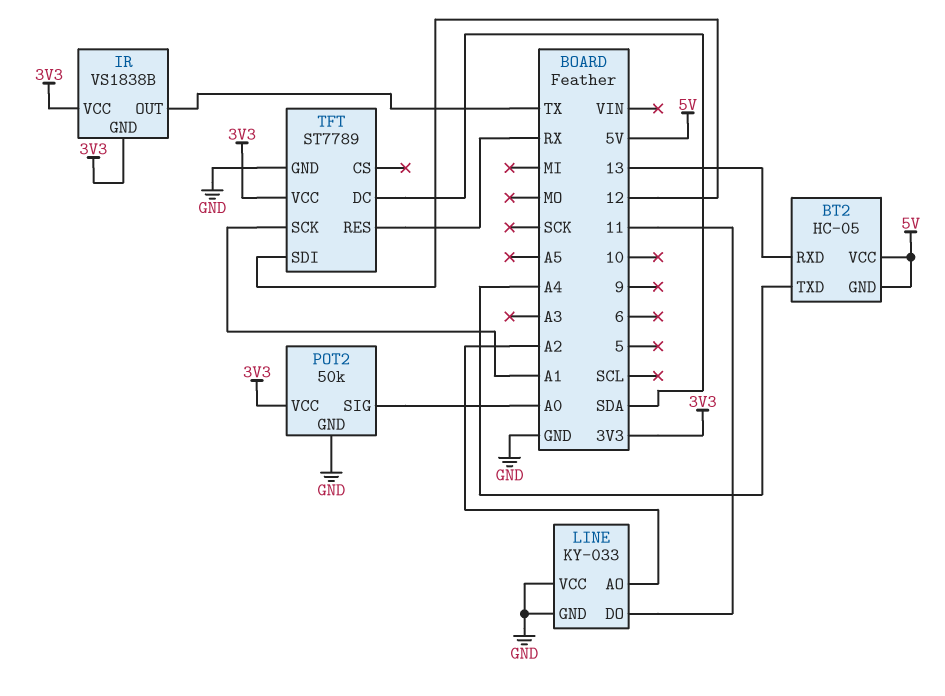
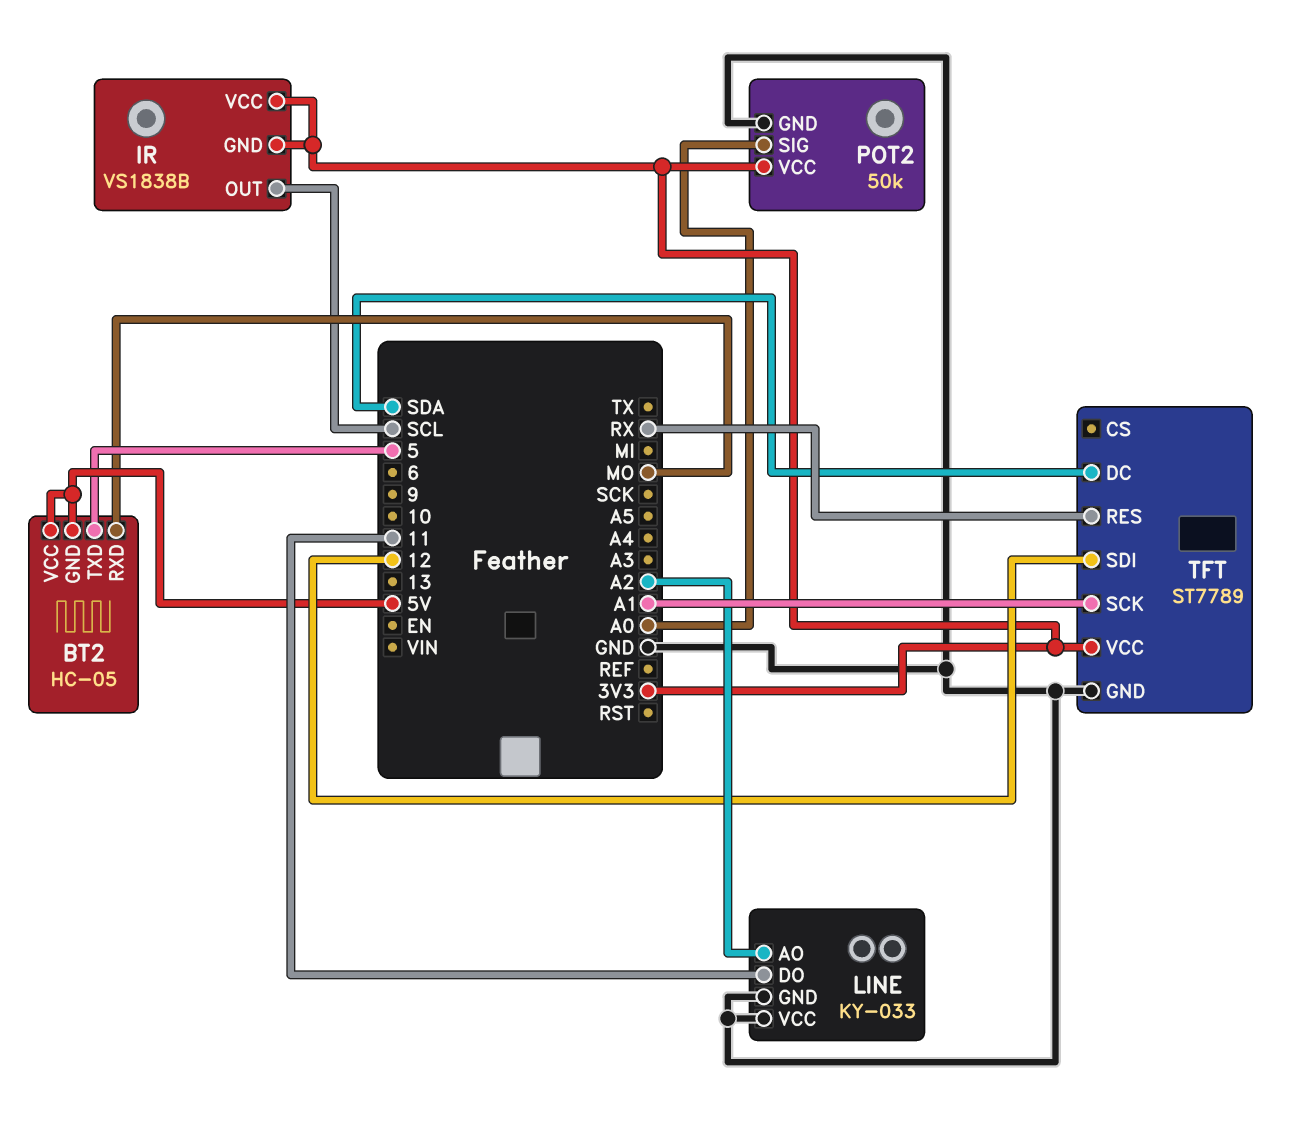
BT2 pin RXD: 13 -> MO
BT2 pin TXD: A4 -> 5
IR pin OUT: TX -> SCL

